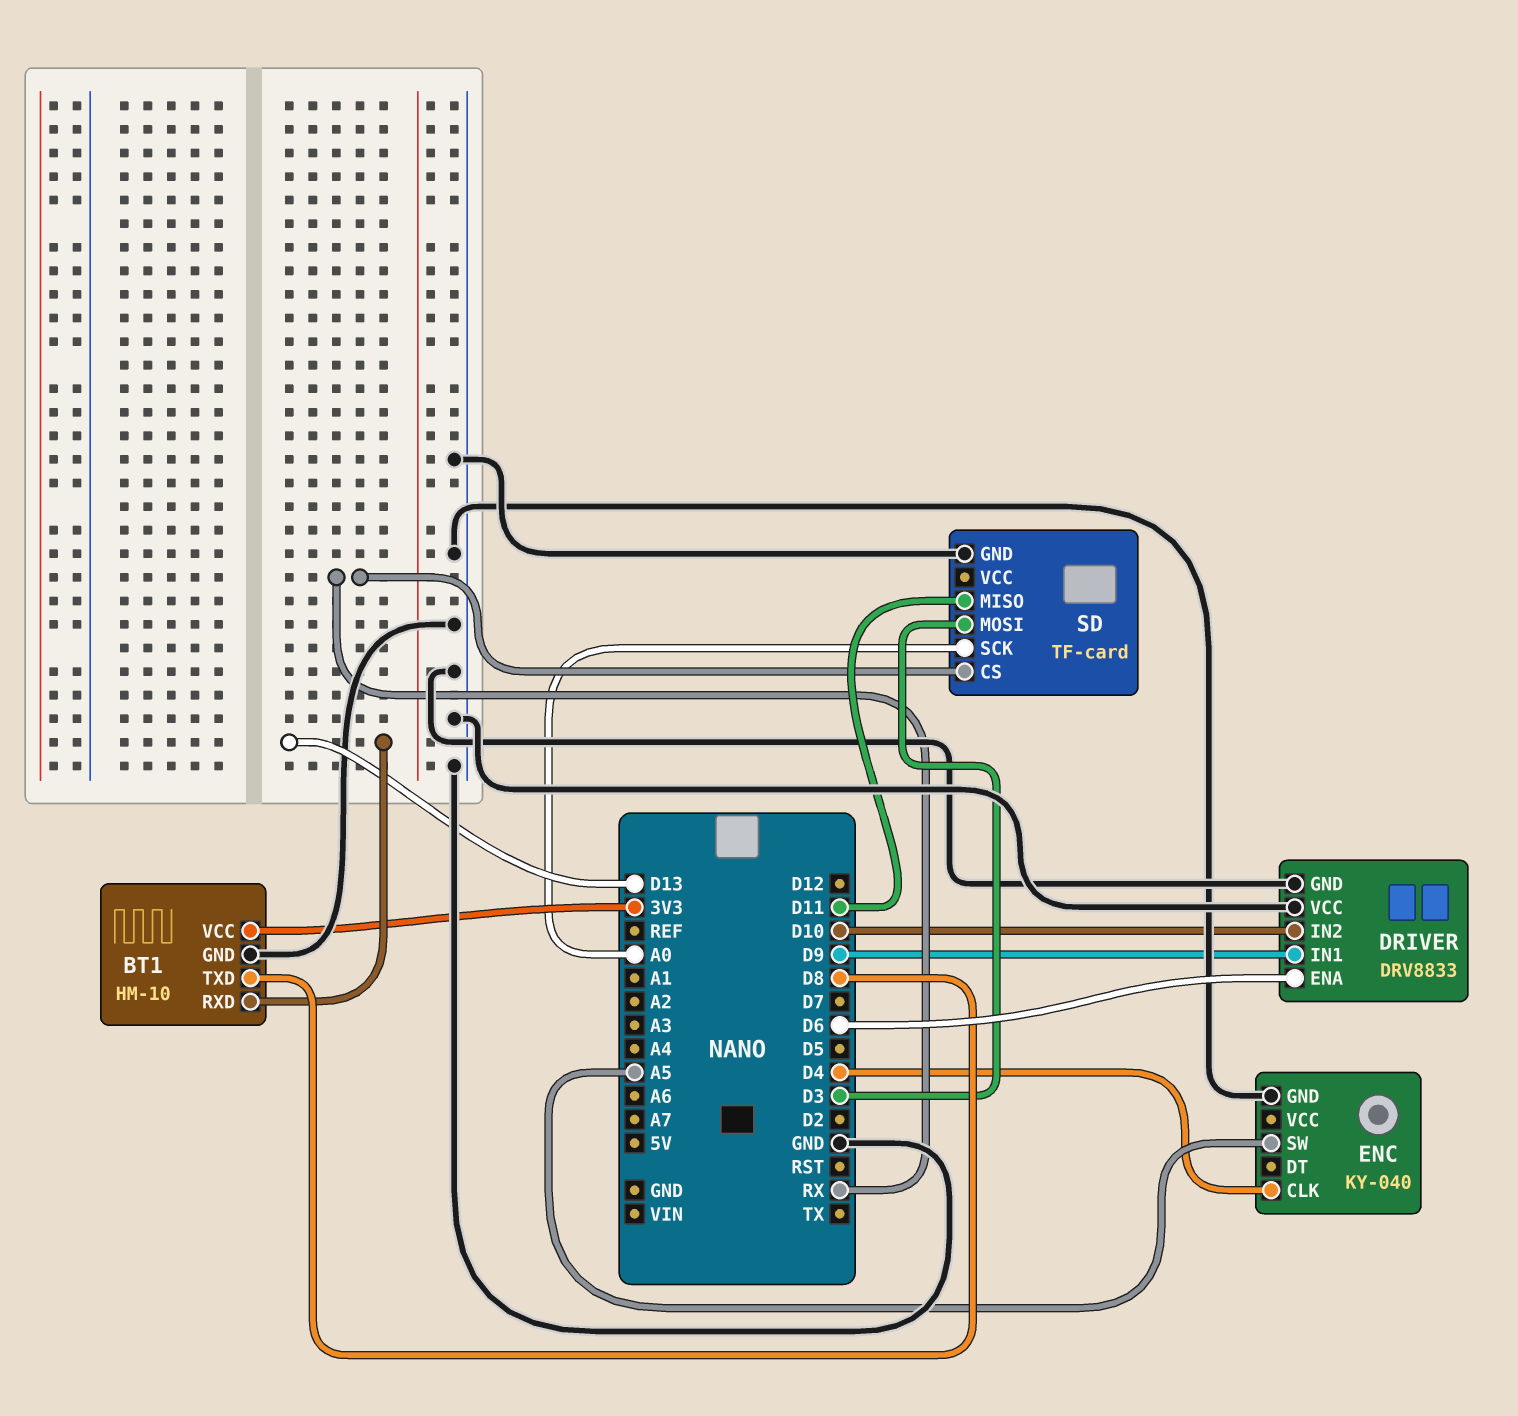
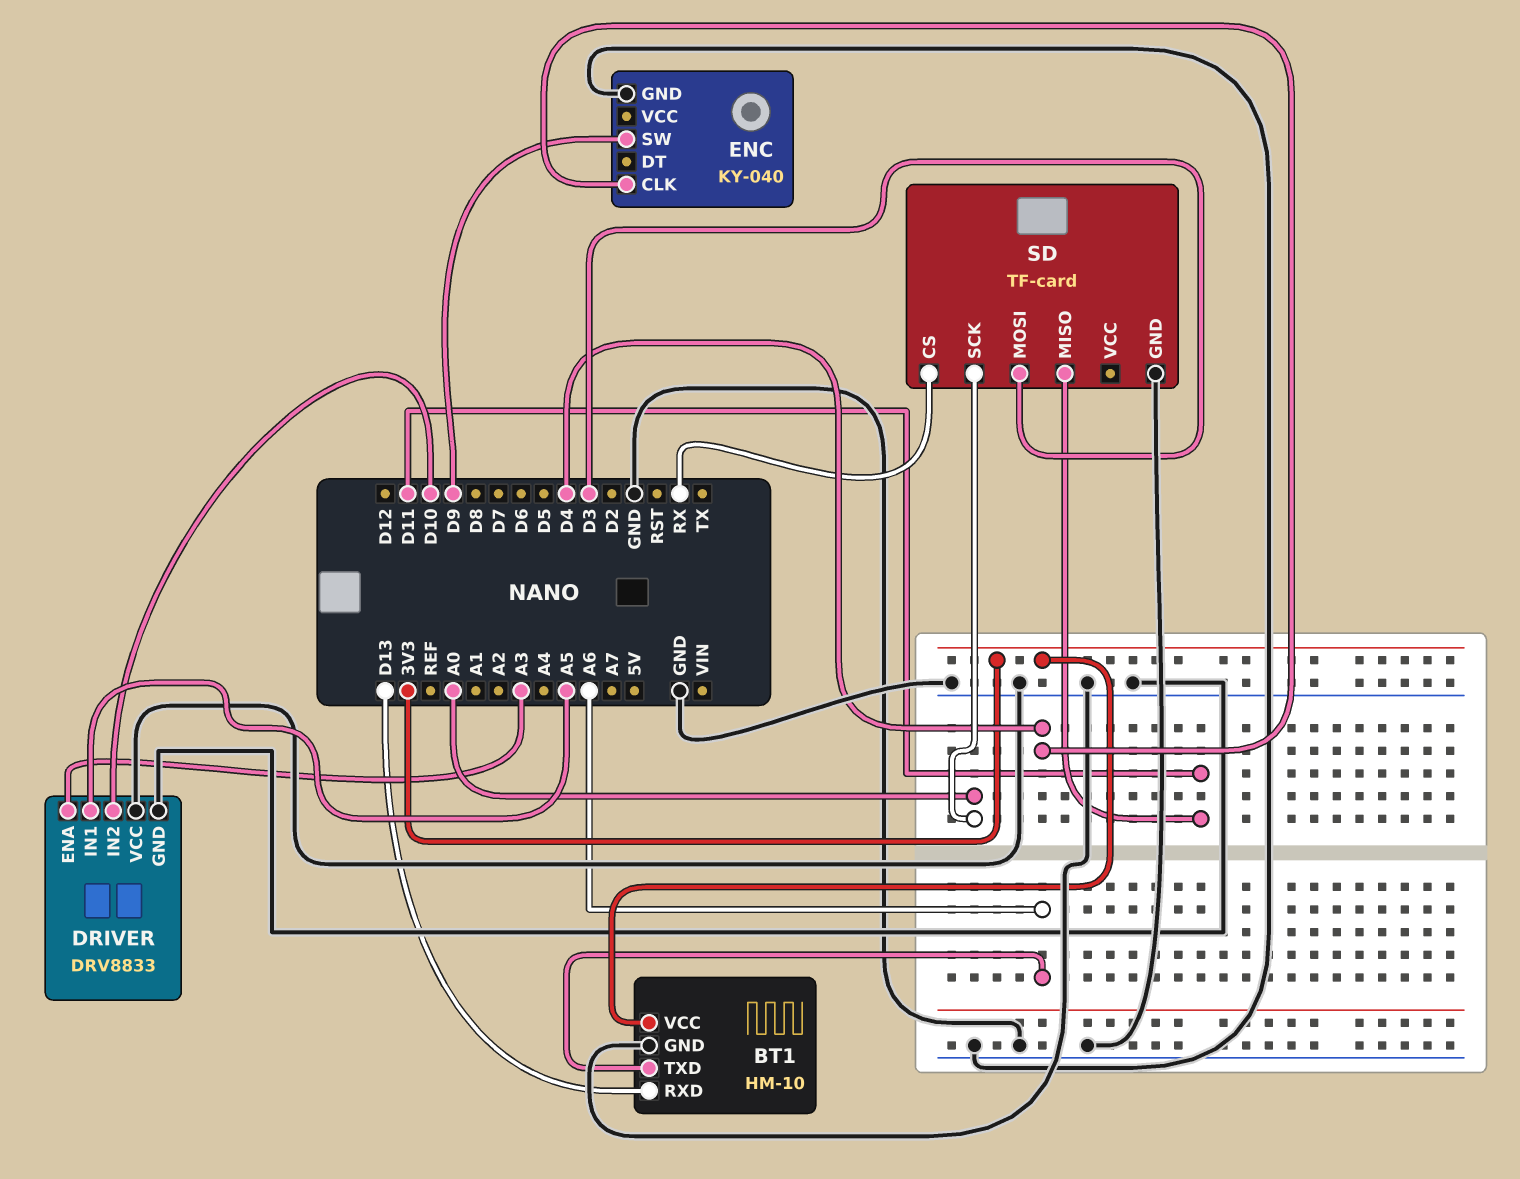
BT1 pin TXD: D8 -> A6
DRIVER pin ENA: D6 -> A3
DRIVER pin IN1: D9 -> A5
ENC pin SW: A5 -> D9

